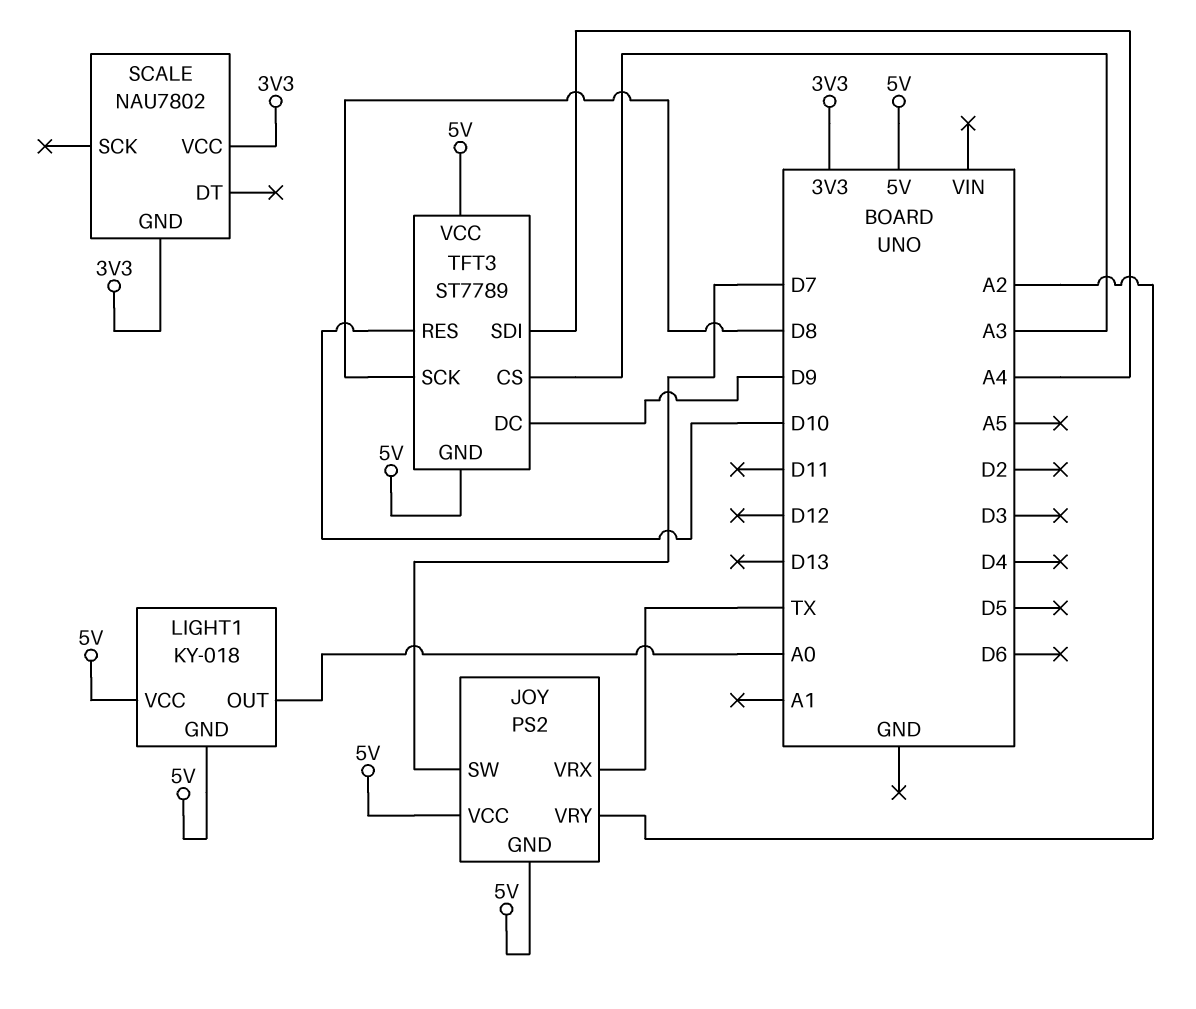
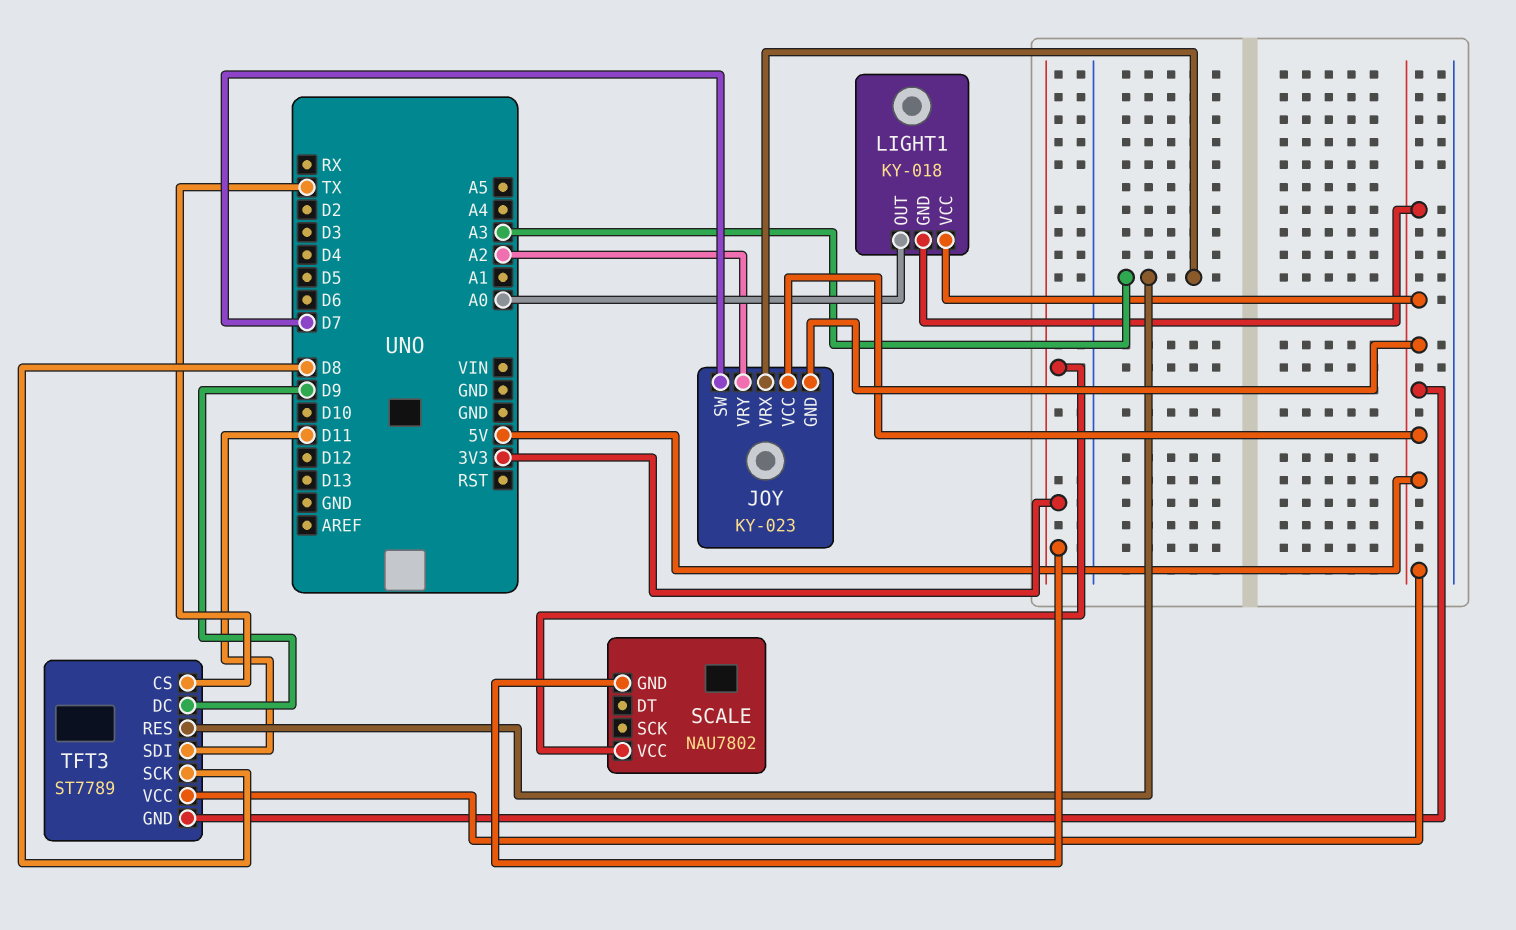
JOY: PS2 -> KY-023
JOY pin VRX: TX -> A3
TFT3 pin CS: A3 -> TX
TFT3 pin RES: D10 -> A3
TFT3 pin SDI: A4 -> D11

